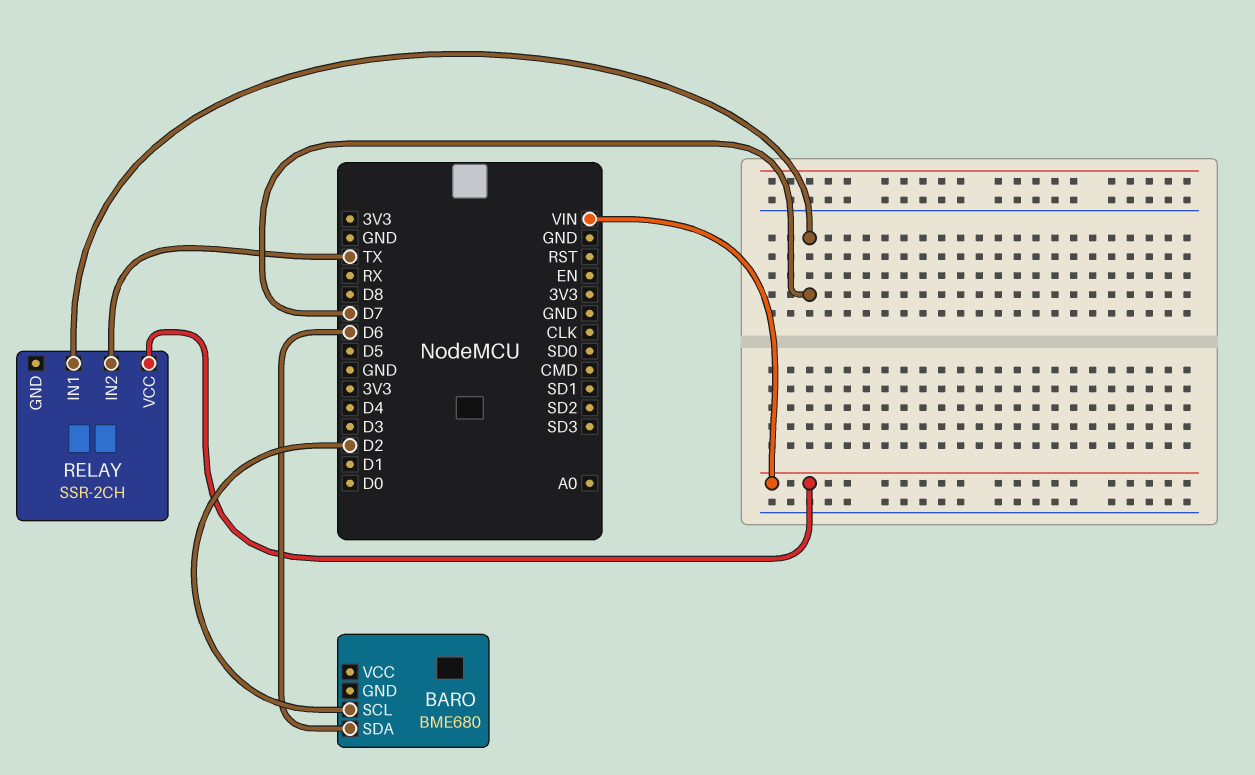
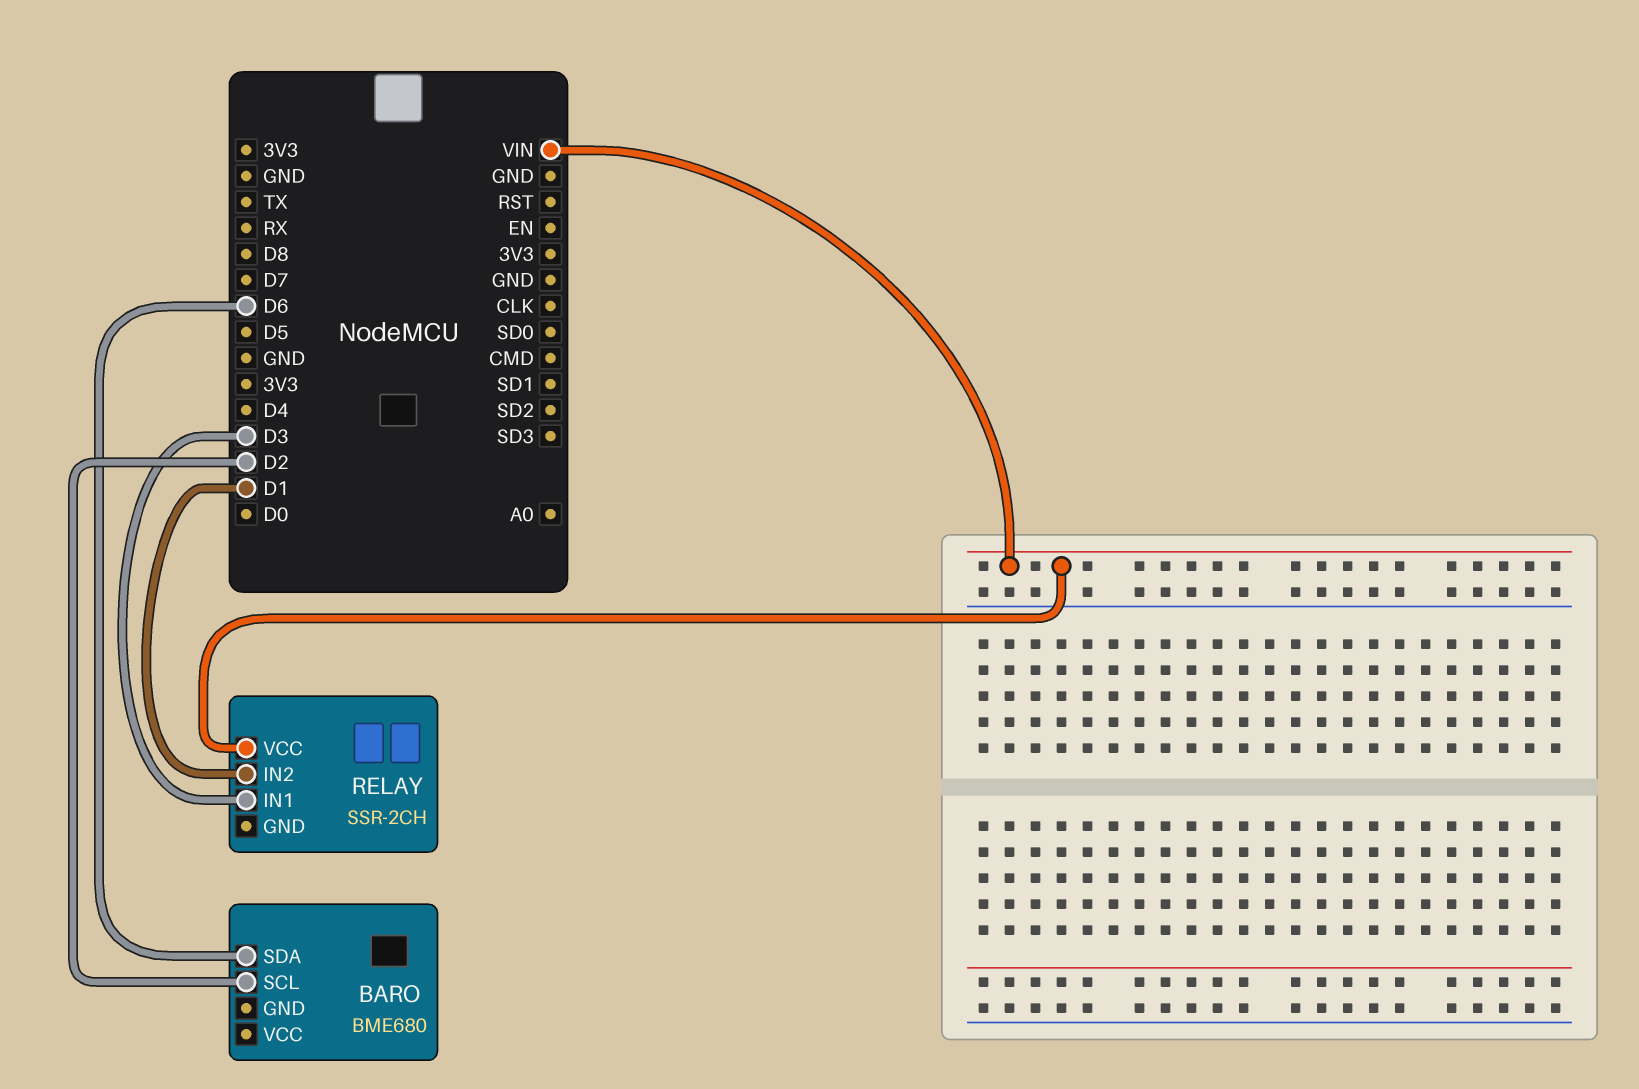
RELAY pin IN1: D7 -> D3
RELAY pin IN2: TX -> D1

